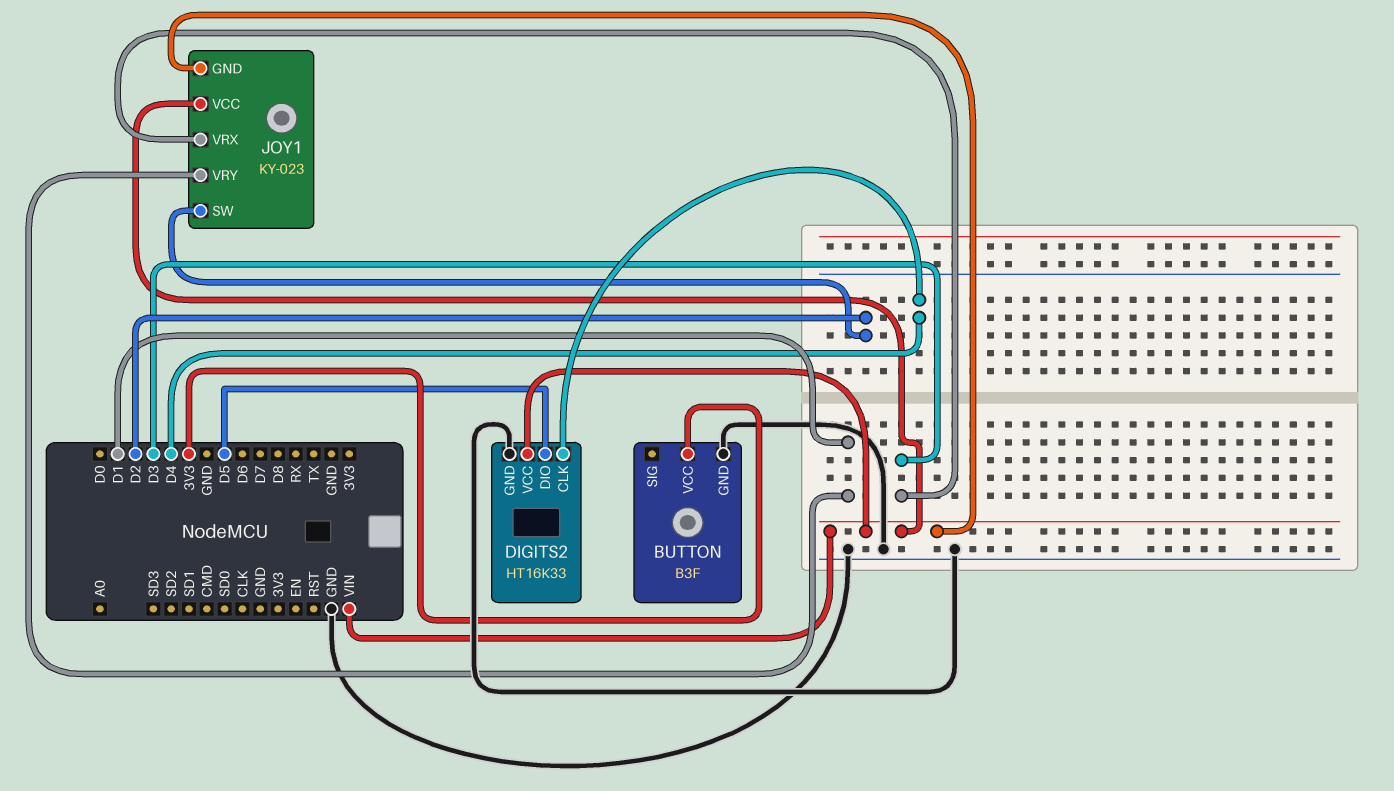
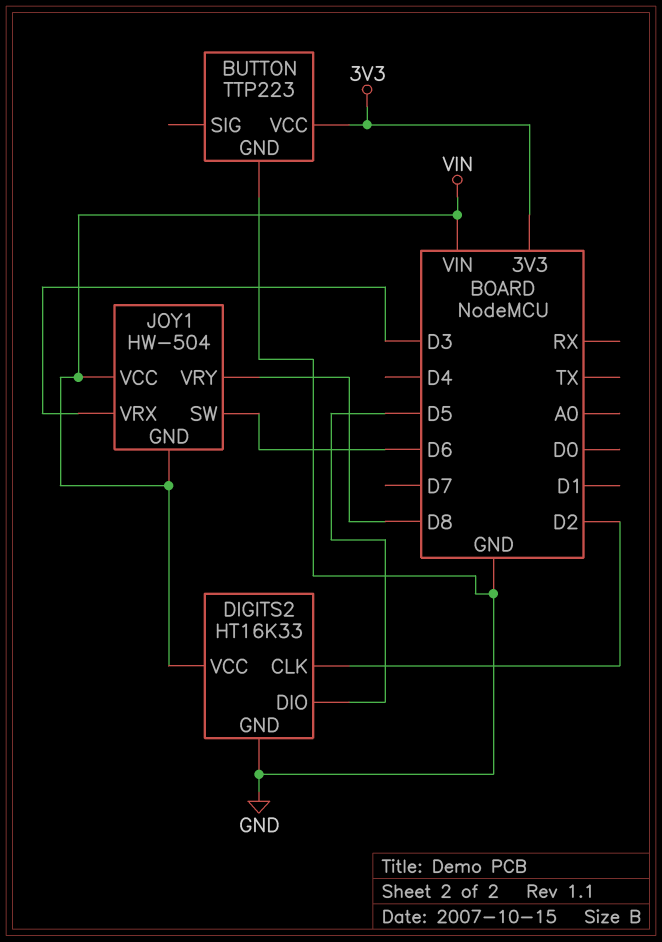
BUTTON: B3F -> TTP223
DIGITS2 pin CLK: D4 -> D2
JOY1: KY-023 -> HW-504
JOY1 pin SW: D2 -> D6
JOY1 pin VRY: D1 -> D8

